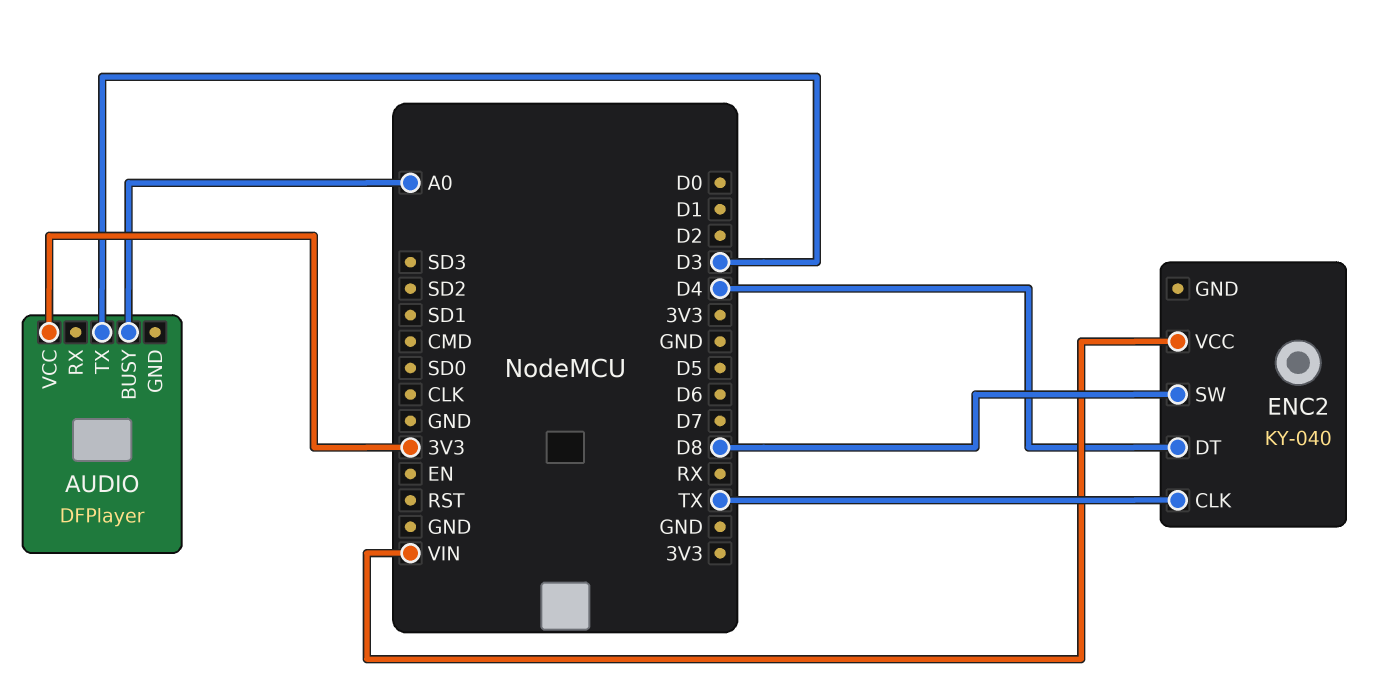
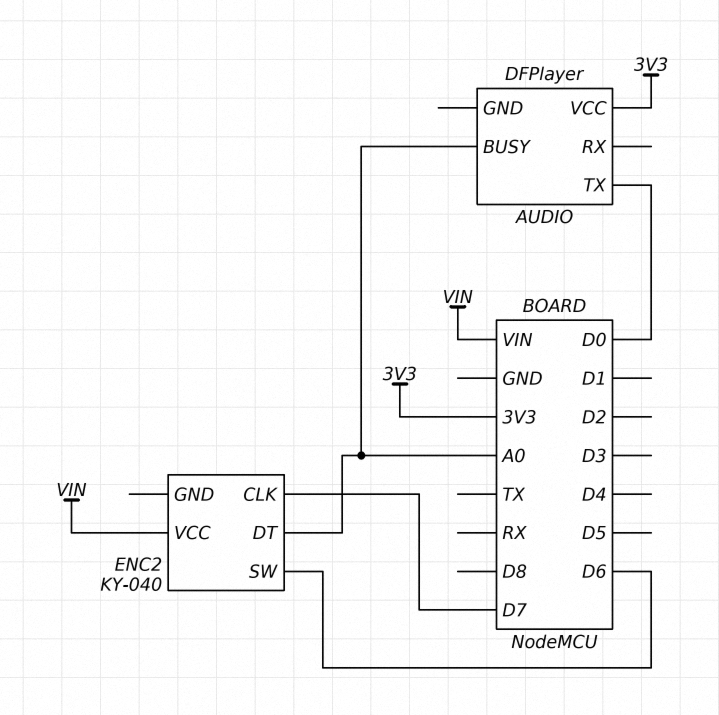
AUDIO pin TX: D3 -> D0
ENC2 pin CLK: TX -> D7
ENC2 pin DT: D4 -> A0
ENC2 pin SW: D8 -> D6

